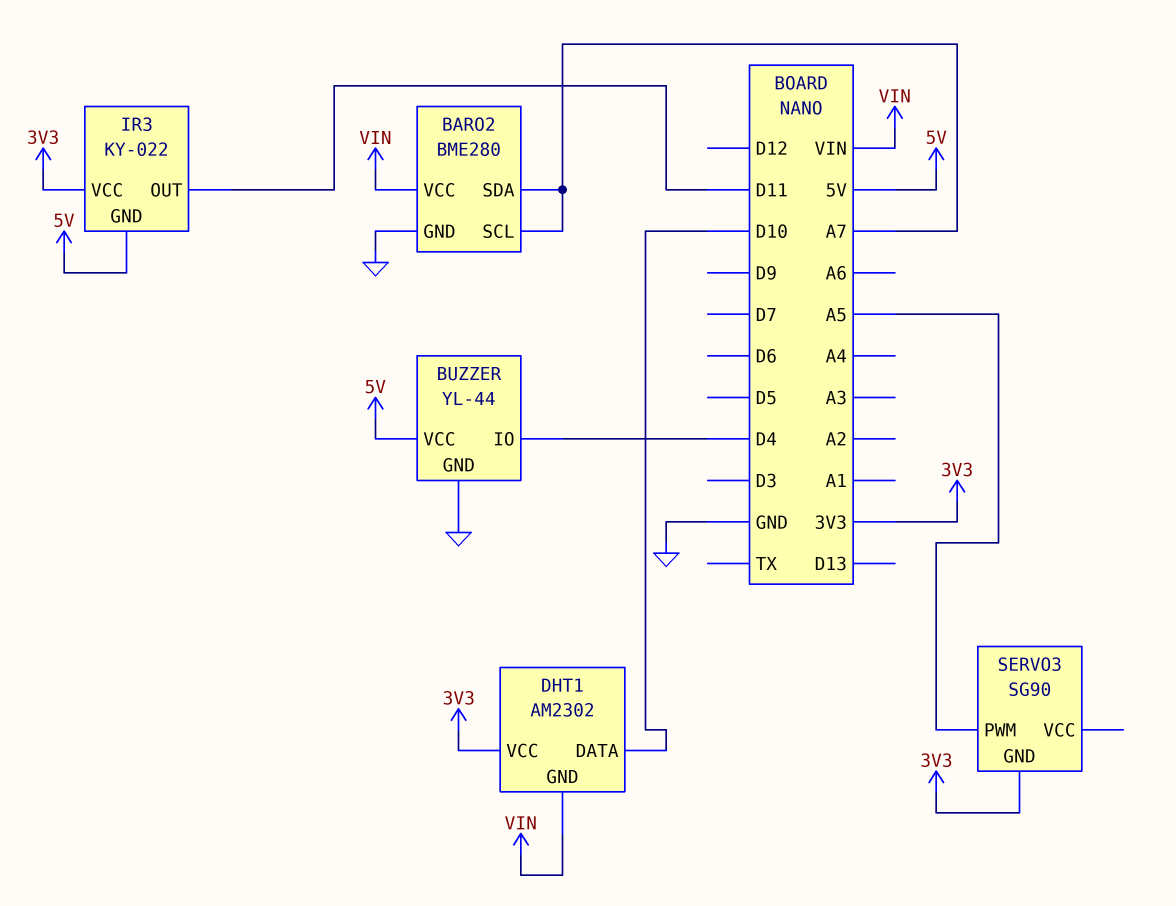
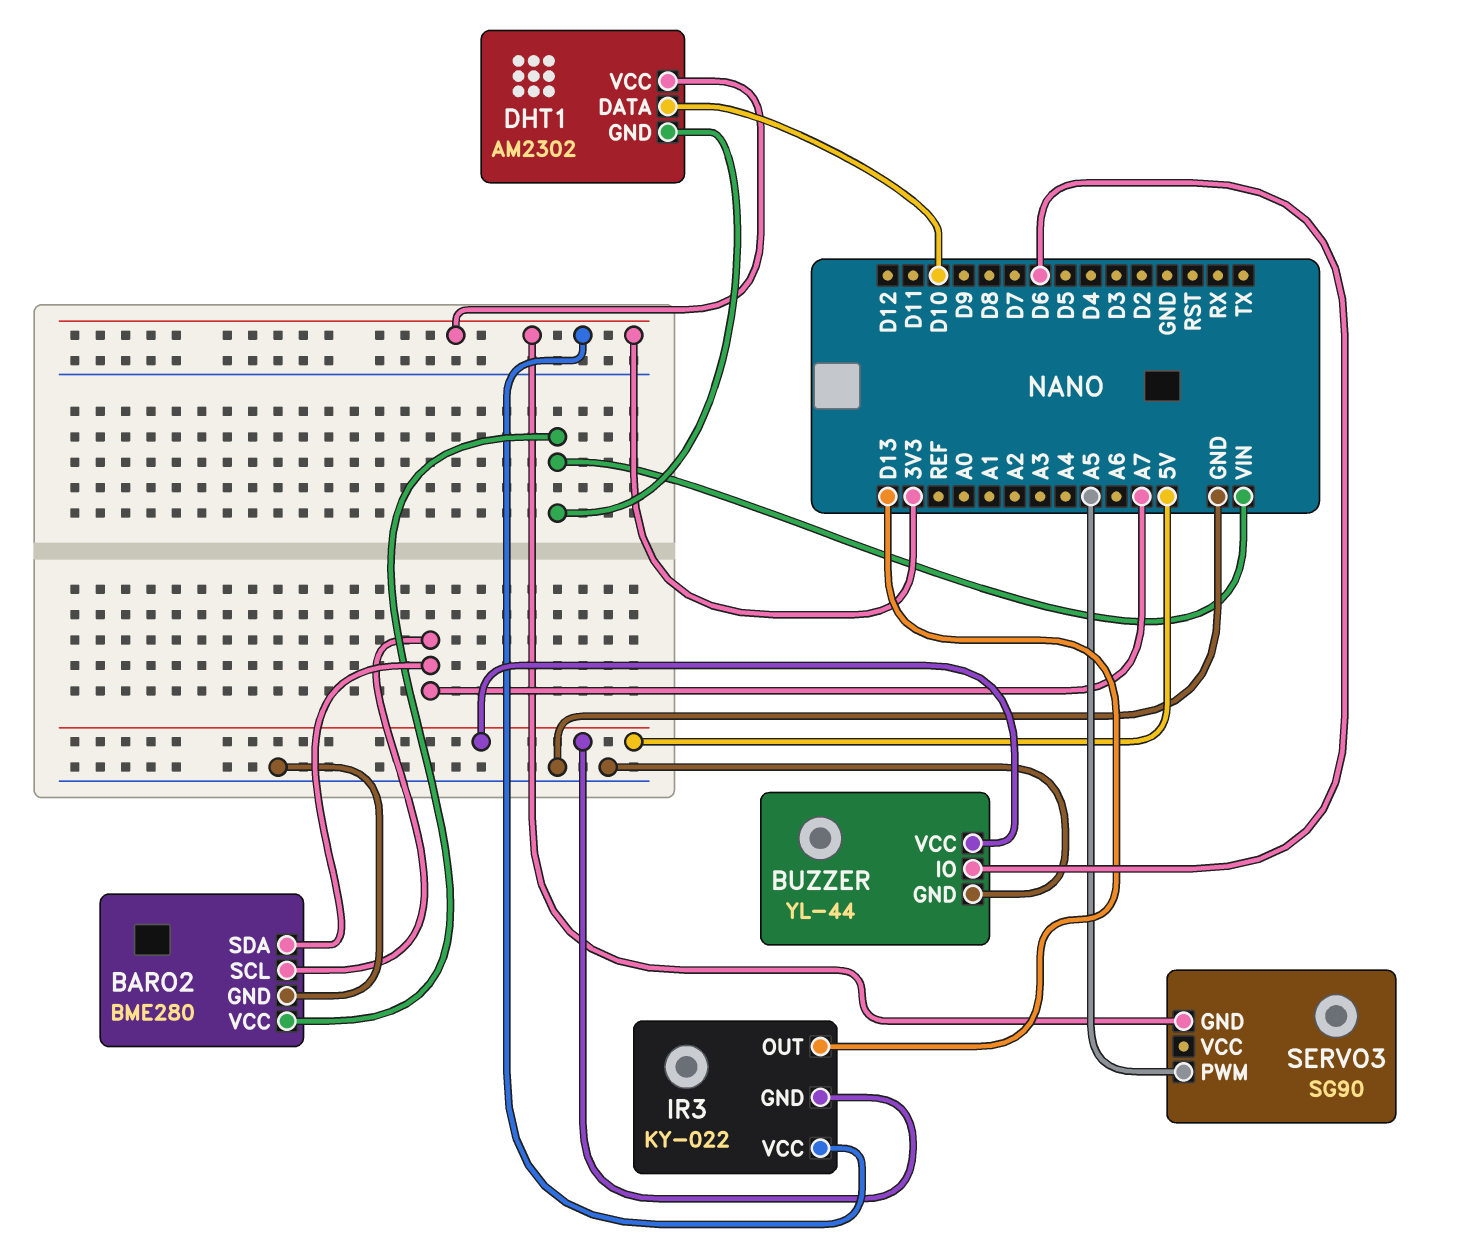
BUZZER pin IO: D4 -> D6
IR3 pin OUT: D11 -> D13

